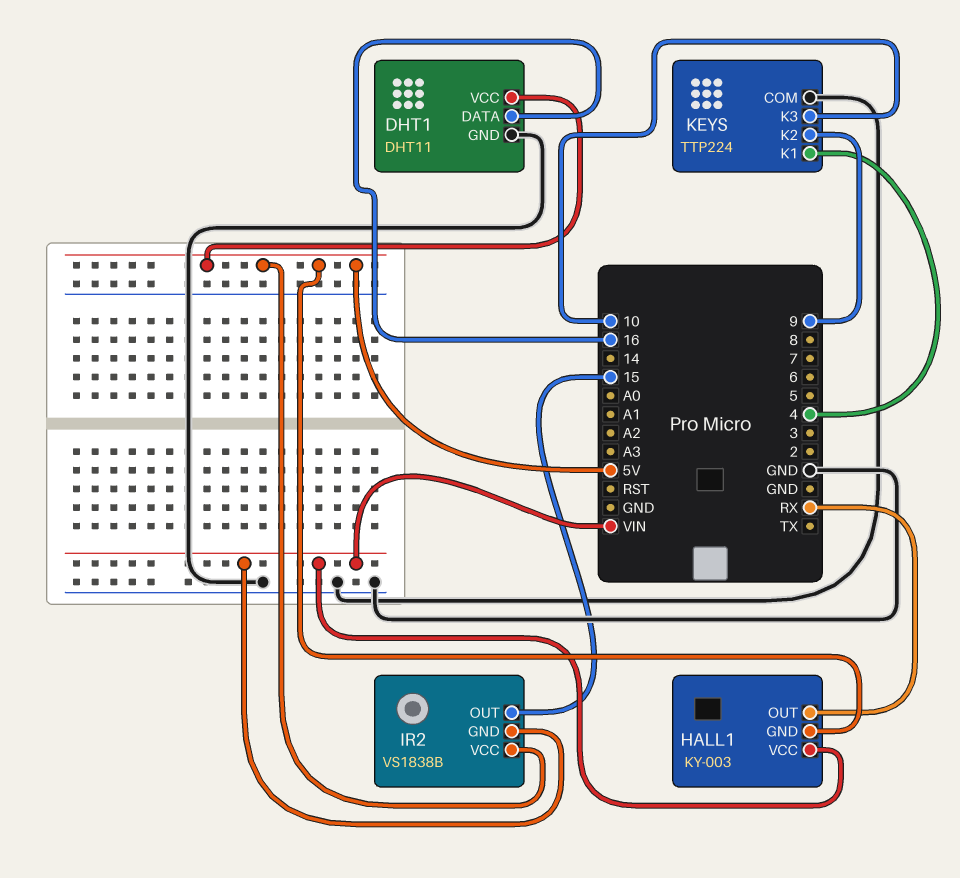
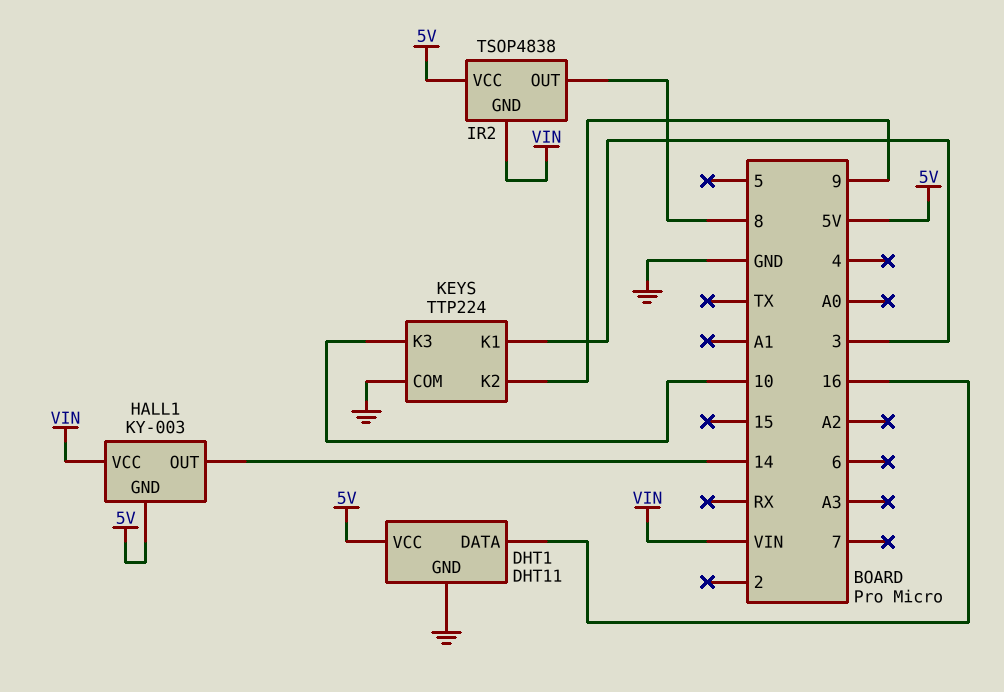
HALL1 pin OUT: RX -> 14
IR2: VS1838B -> TSOP4838
IR2 pin OUT: 15 -> 8
KEYS pin K1: 4 -> 3

